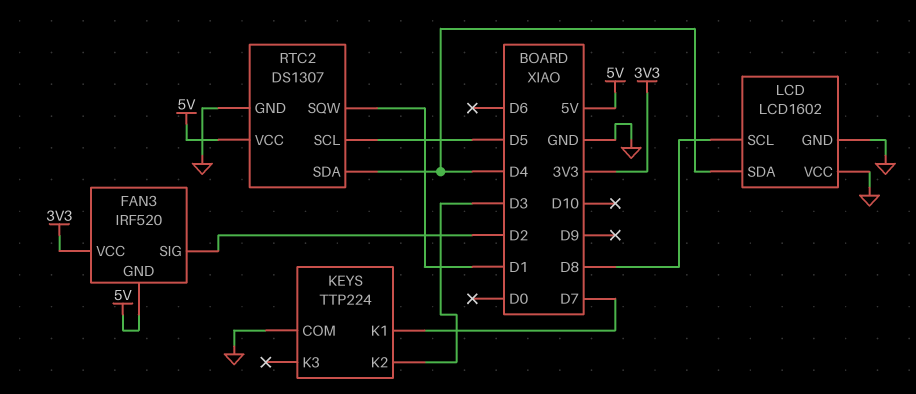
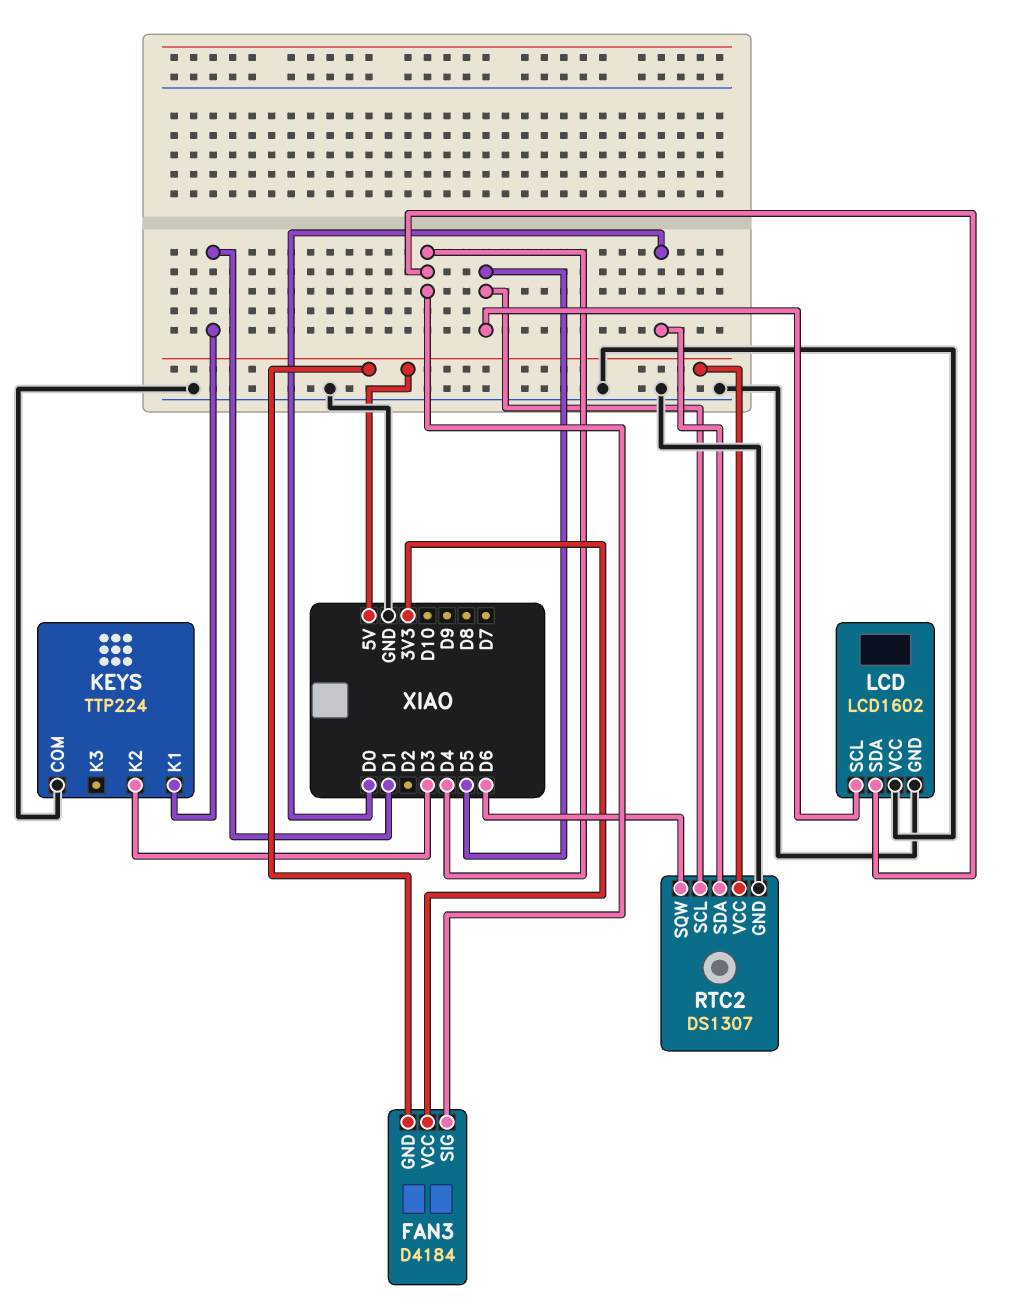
FAN3: IRF520 -> D4184
FAN3 pin SIG: D2 -> D4
KEYS pin K1: D7 -> D1
LCD pin SCL: D8 -> D5
RTC2 pin SDA: D4 -> D0
RTC2 pin SQW: D1 -> D6

